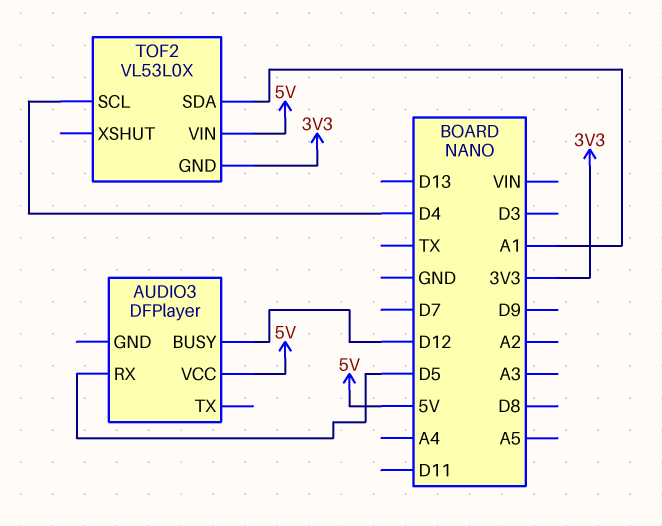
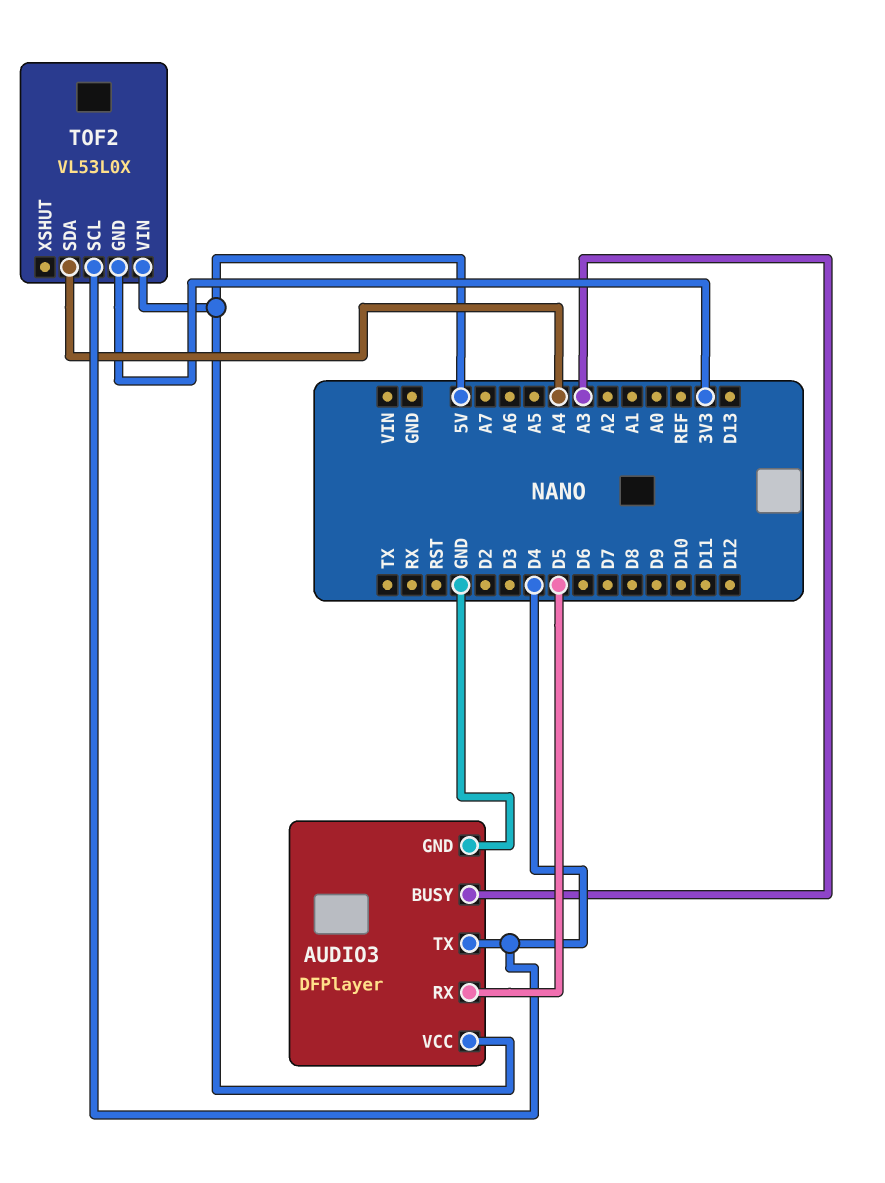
AUDIO3 pin BUSY: D12 -> A3
AUDIO3 pin GND: none -> GND
AUDIO3 pin TX: none -> D4
TOF2 pin SDA: A1 -> A4

